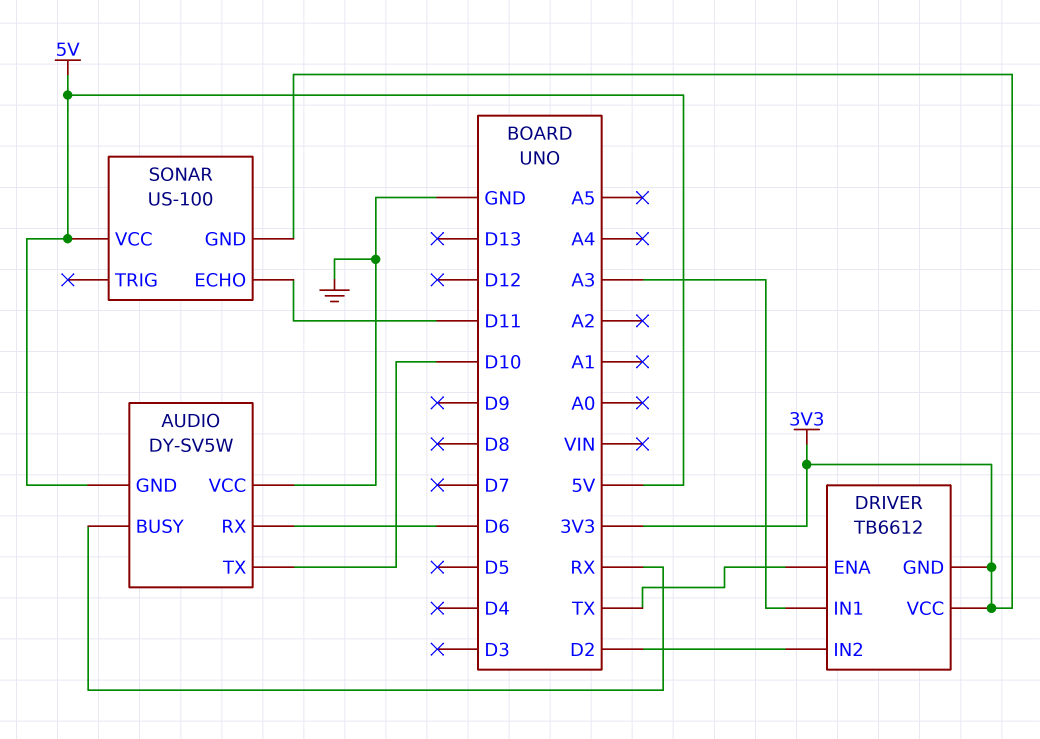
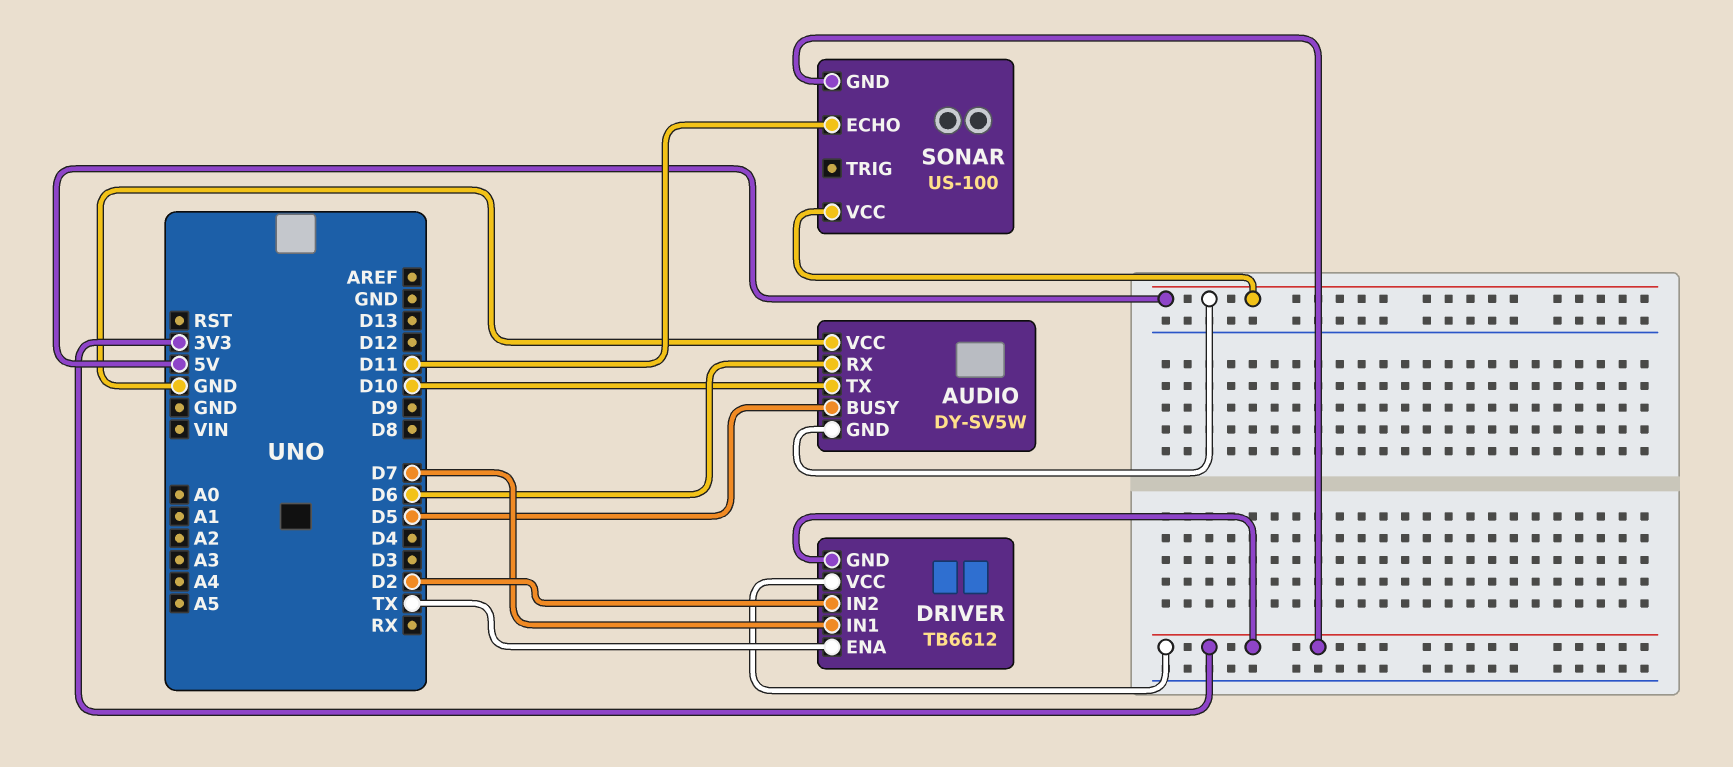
AUDIO pin BUSY: RX -> D5
DRIVER pin IN1: A3 -> D7

